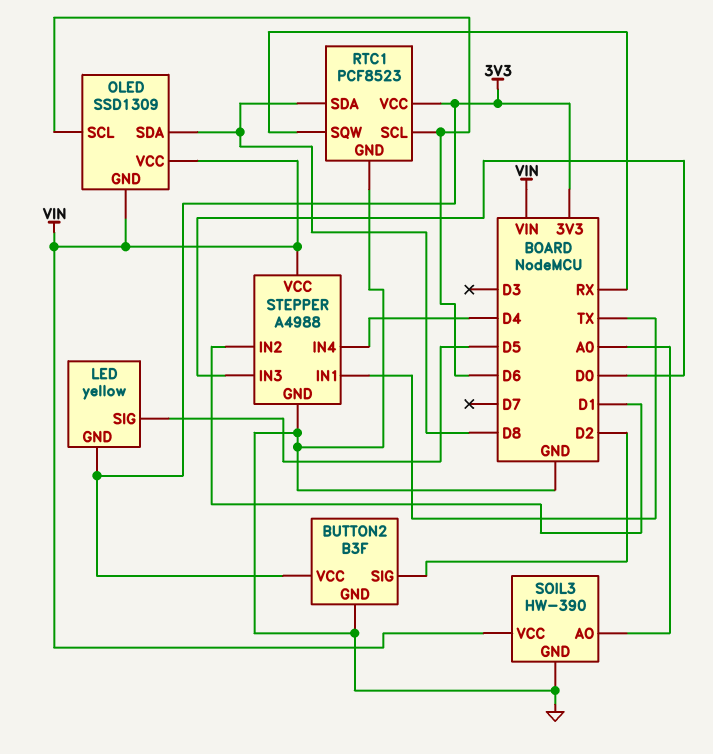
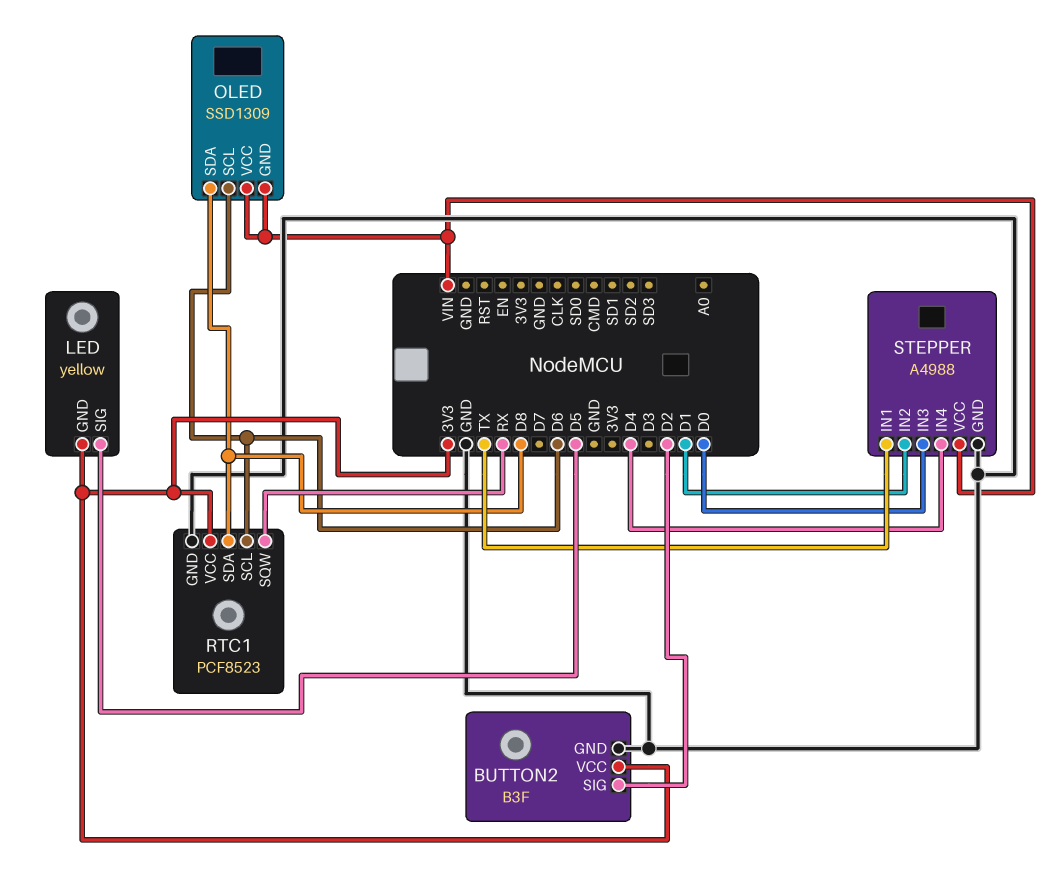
SOIL3: HW-390 -> none
SOIL3 pin AO: A0 -> none
SOIL3 pin GND: GND -> none
SOIL3 pin VCC: VIN -> none

